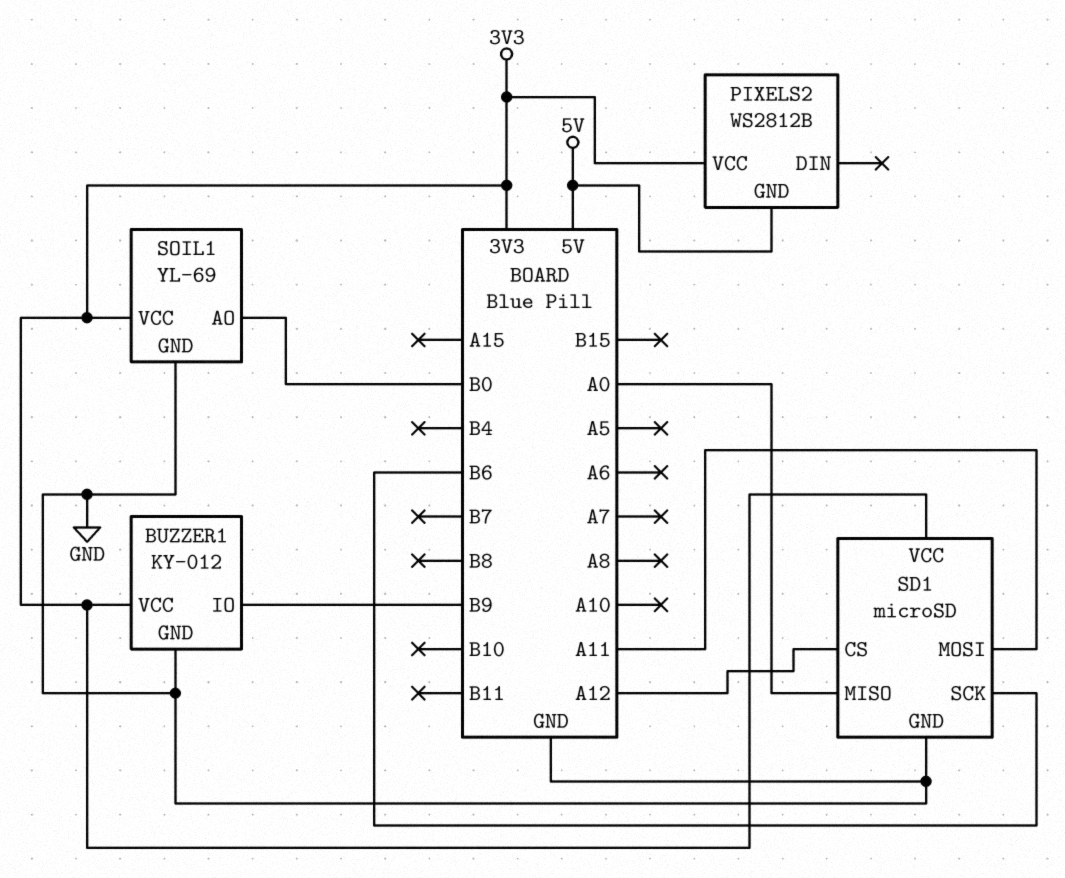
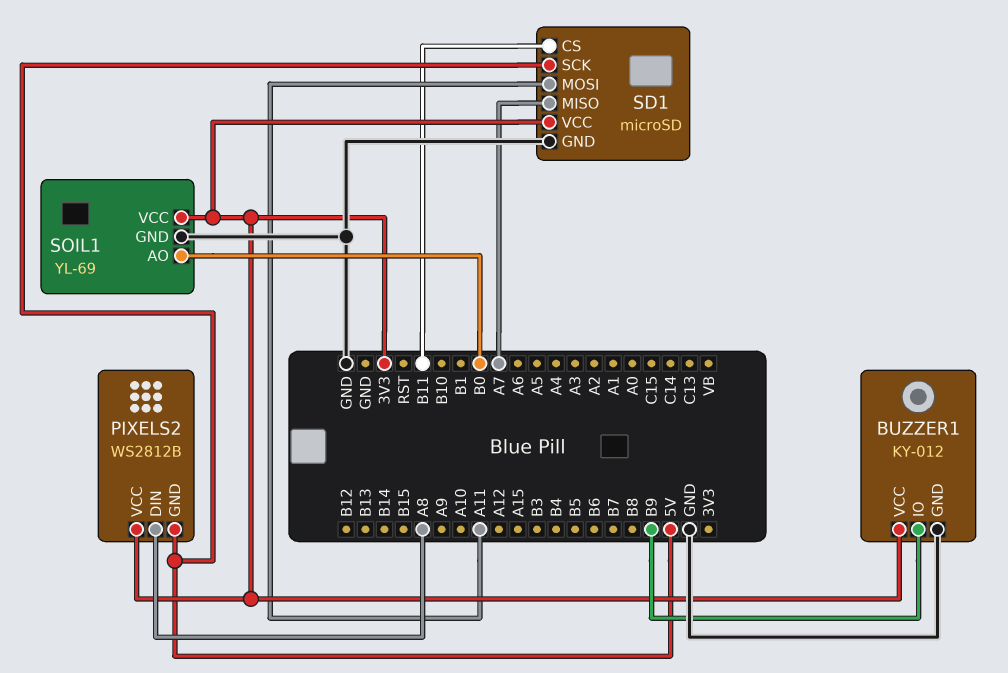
PIXELS2 pin DIN: none -> A8
SD1 pin CS: A12 -> B11
SD1 pin MISO: A0 -> A7
SD1 pin SCK: B6 -> 5V

